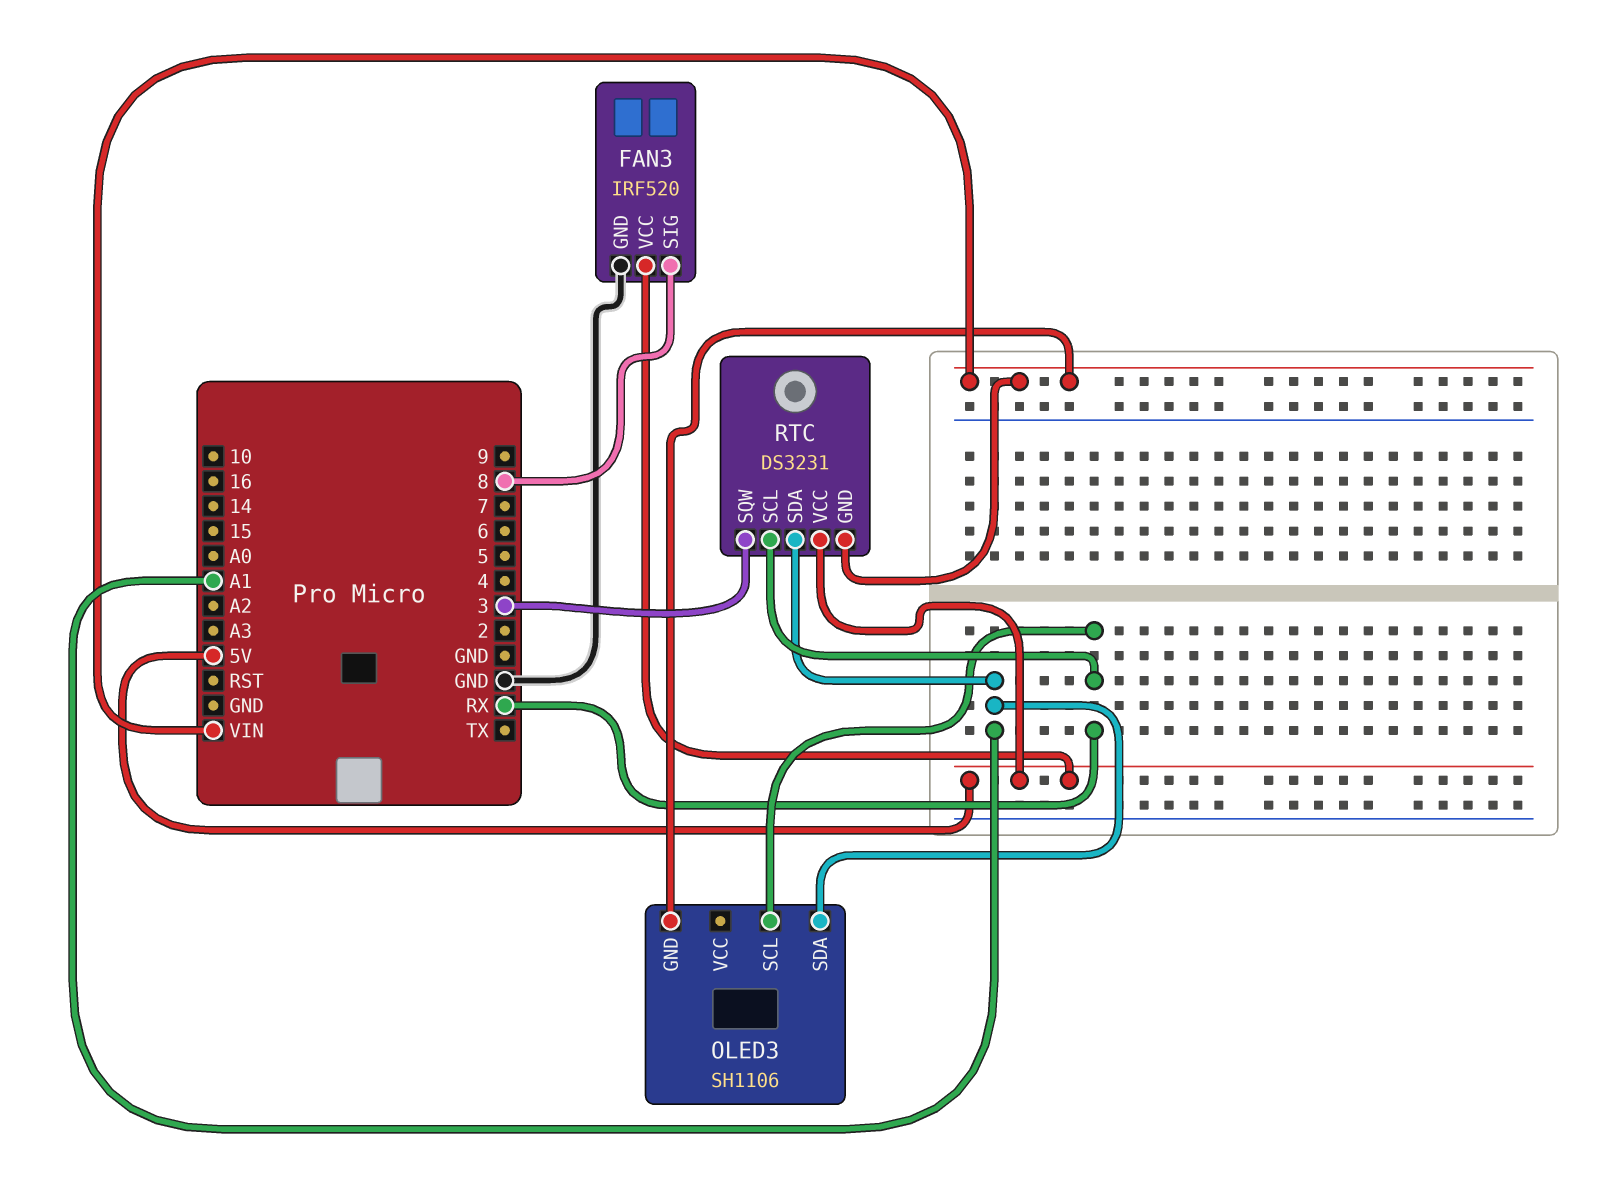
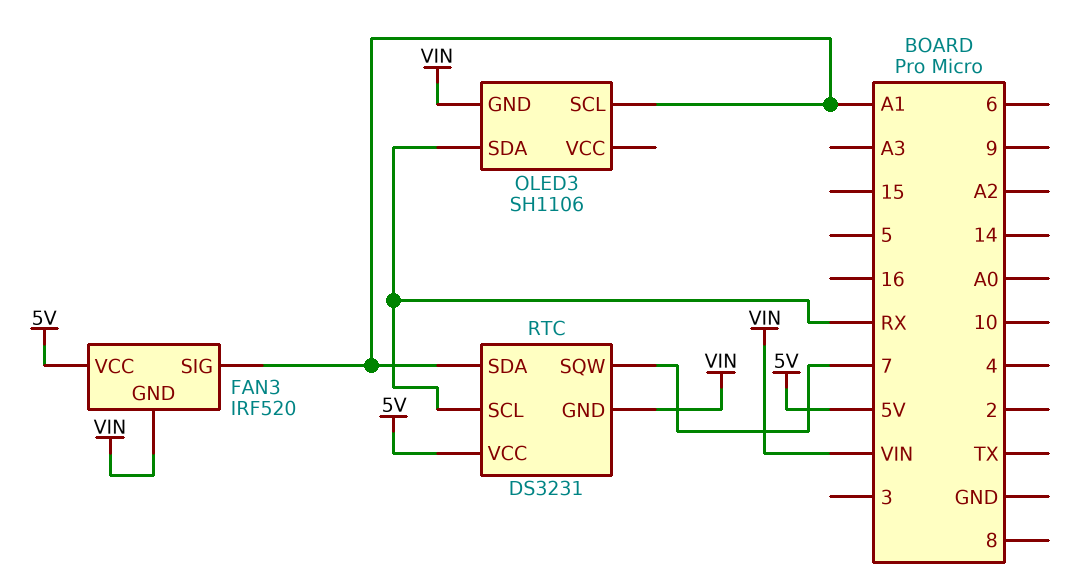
FAN3 pin GND: GND -> VIN
FAN3 pin SIG: 8 -> A1
OLED3 pin SCL: RX -> A1
OLED3 pin SDA: A1 -> RX
RTC pin SQW: 3 -> 7

